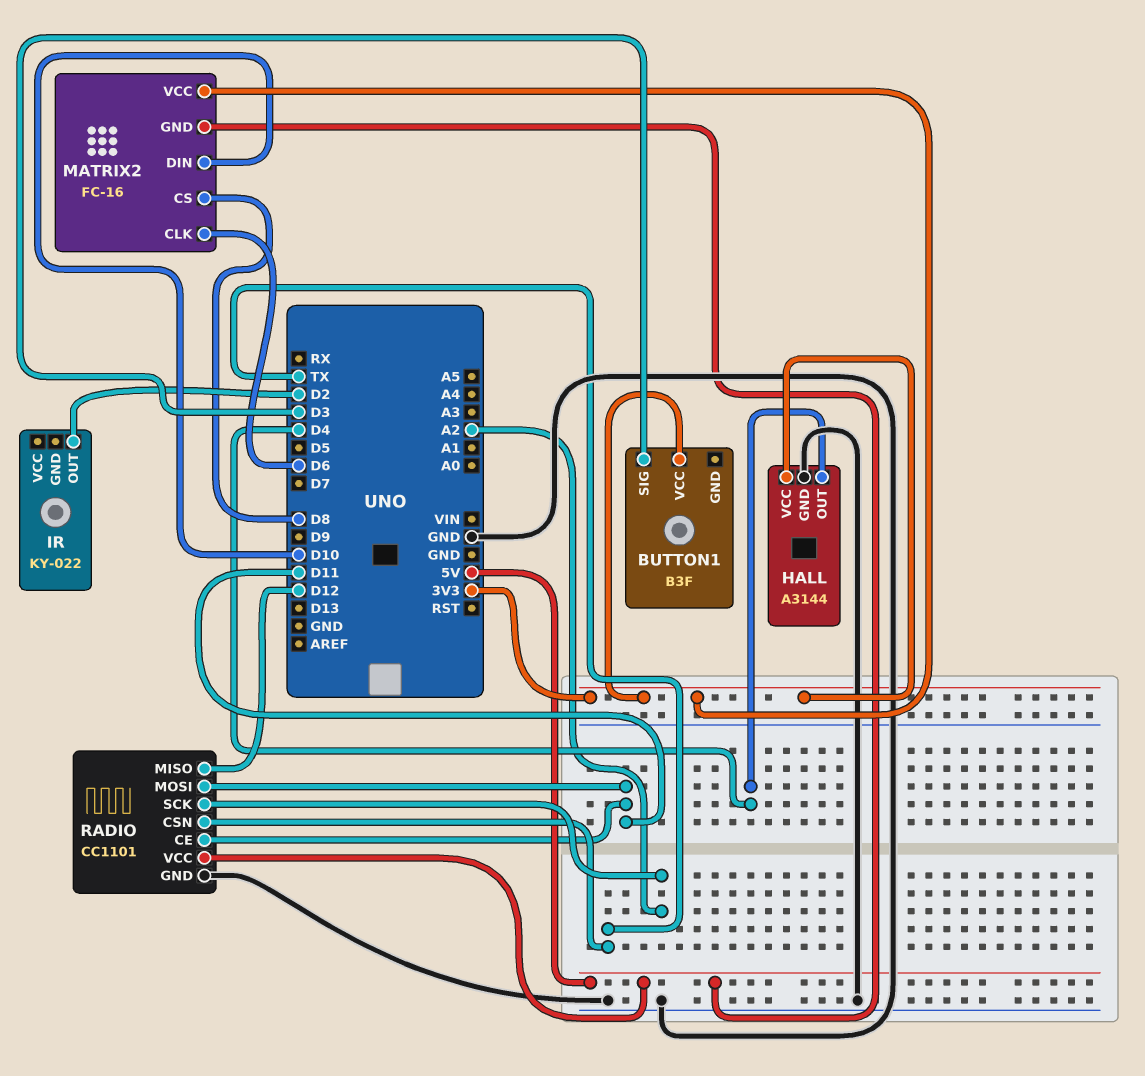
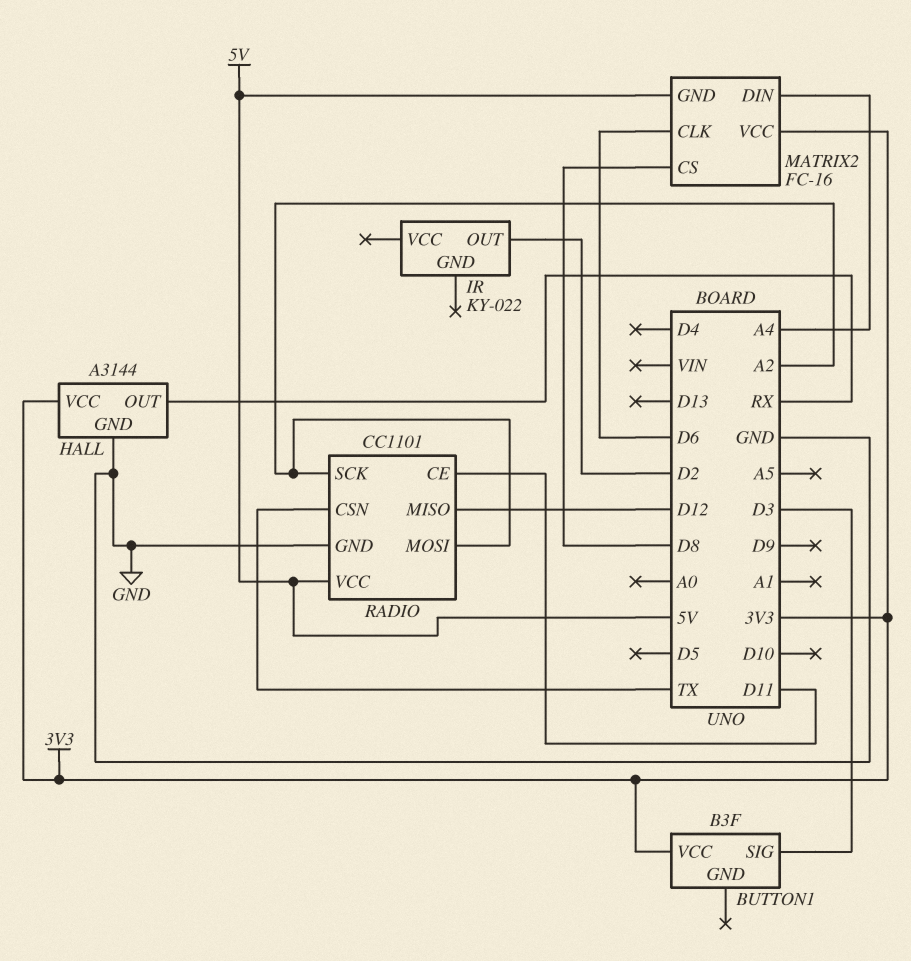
HALL pin OUT: D4 -> RX
MATRIX2 pin DIN: D10 -> A4
RADIO pin MOSI: D11 -> A2

